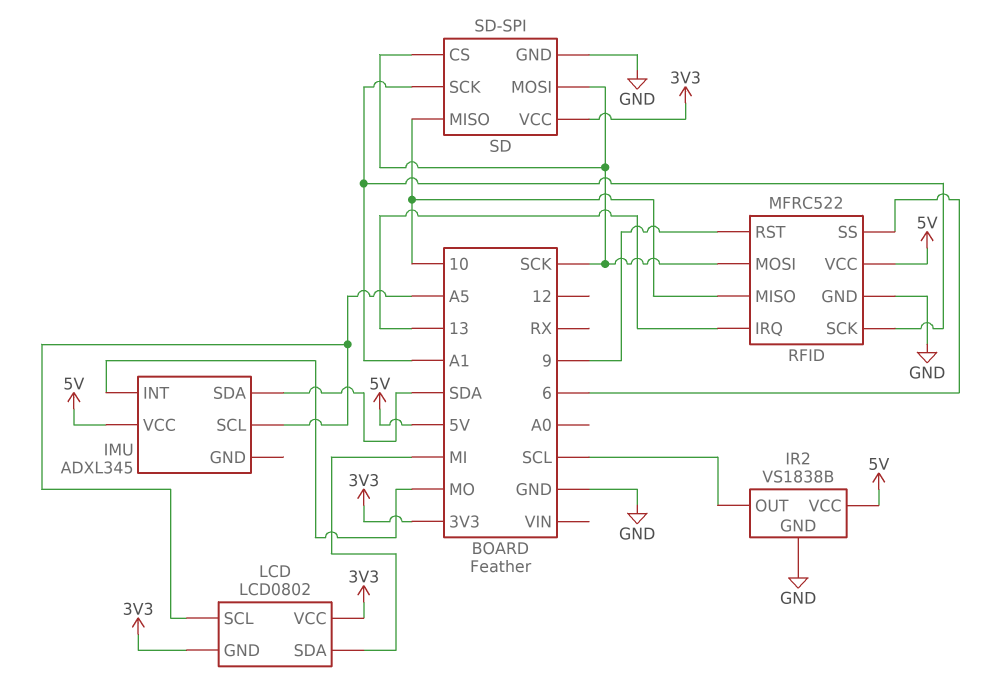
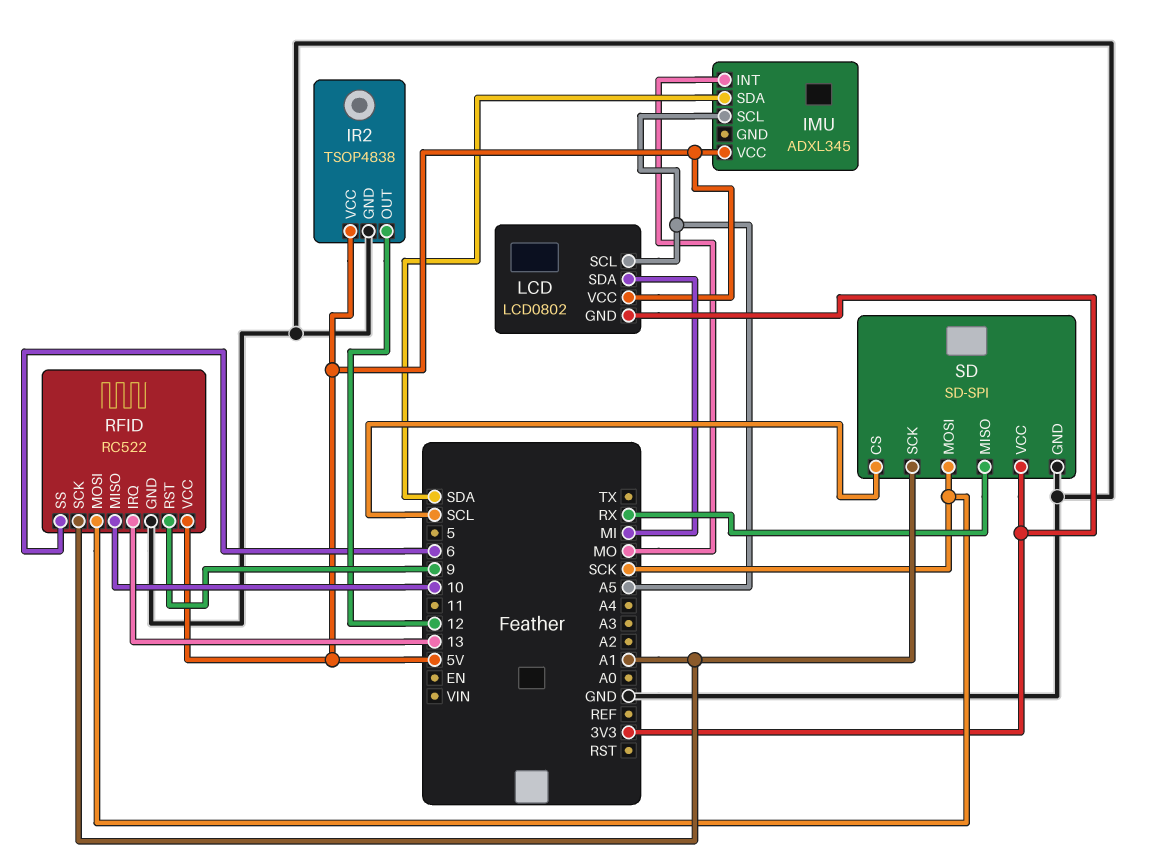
IR2: VS1838B -> TSOP4838
IR2 pin OUT: SCL -> 12
LCD pin VCC: 3V3 -> 5V
RFID: MFRC522 -> RC522
SD pin CS: SCK -> SCL
SD pin MISO: 10 -> RX

